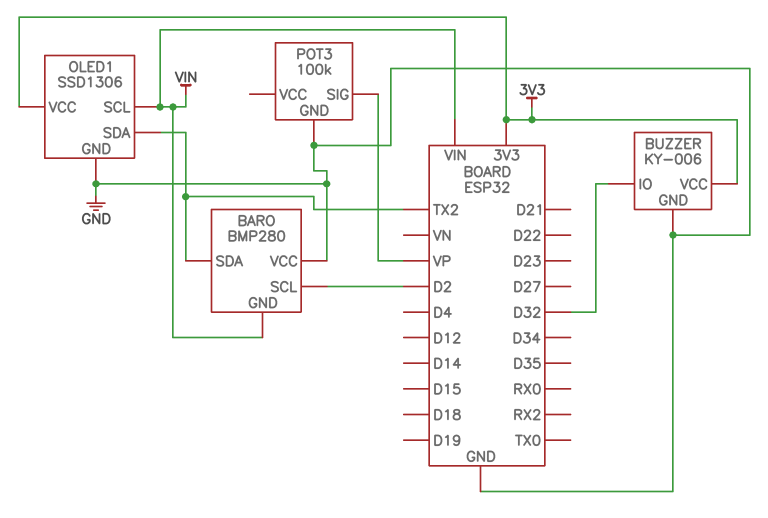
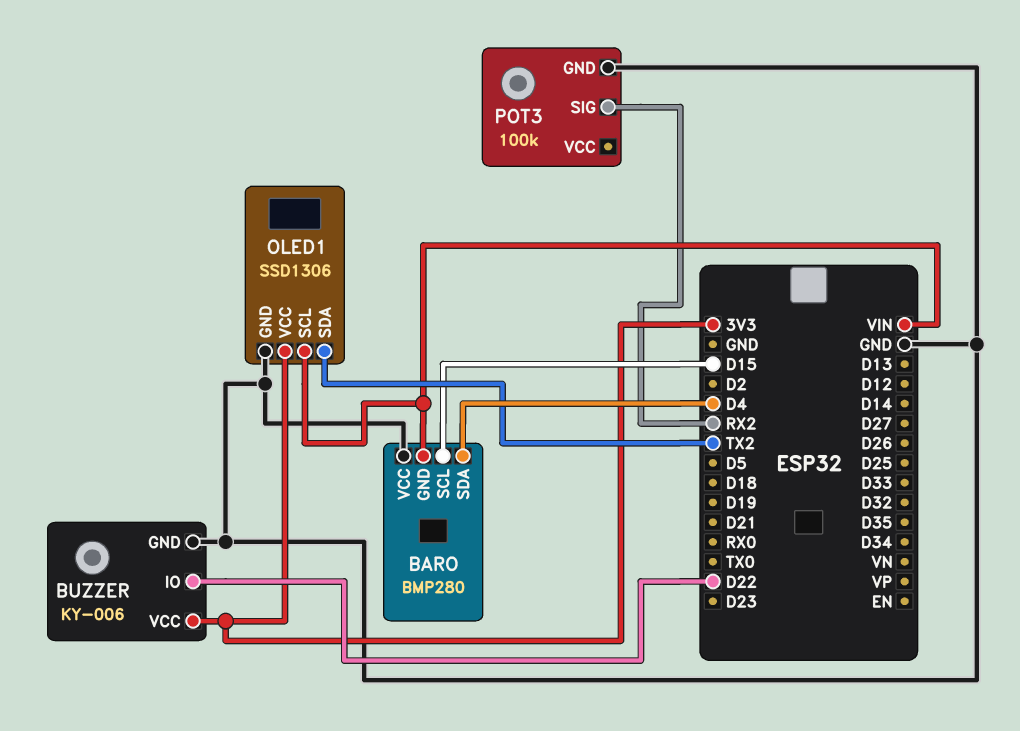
BARO pin SCL: D2 -> D15
BARO pin SDA: TX2 -> D4
BUZZER pin IO: D32 -> D22
POT3 pin SIG: VP -> RX2

